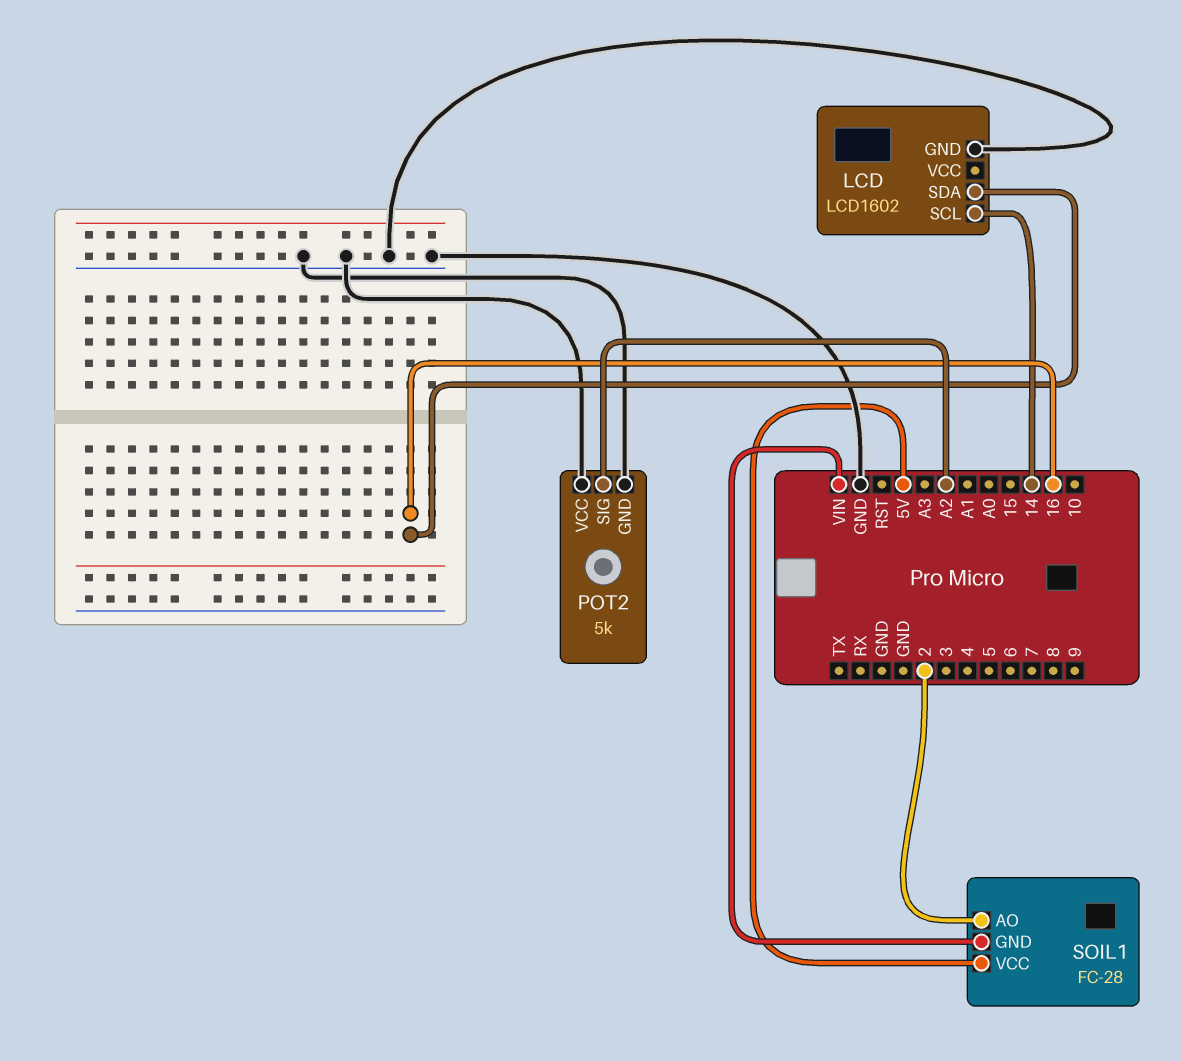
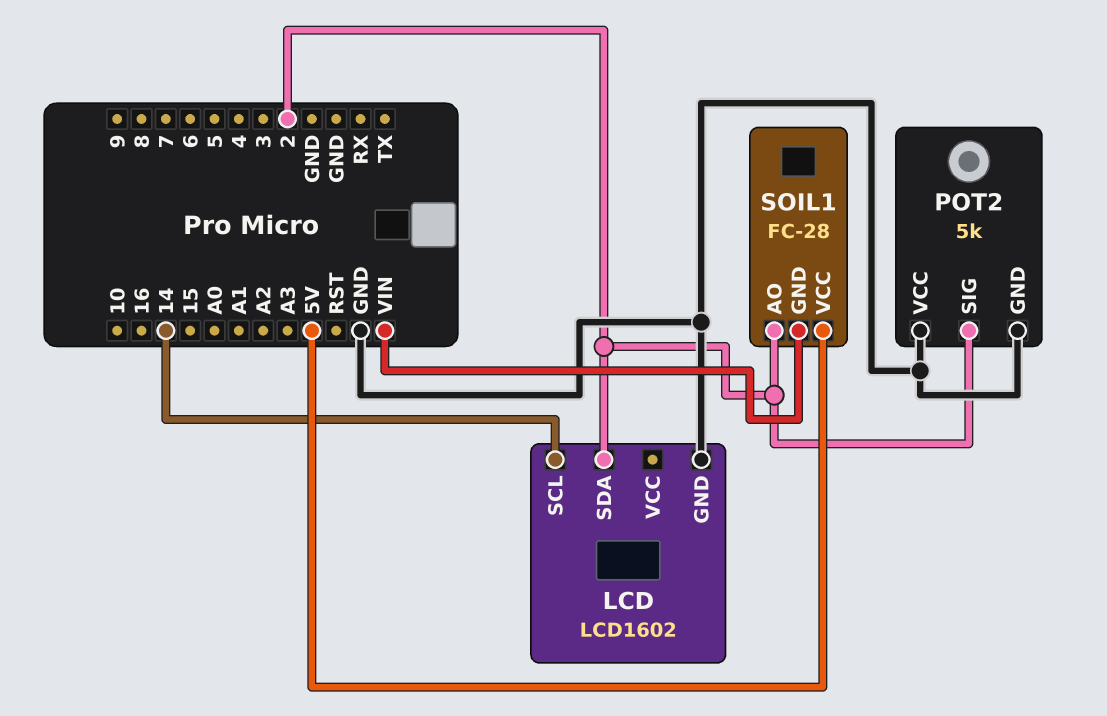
LCD pin SDA: 16 -> 2
POT2 pin SIG: A2 -> 2

